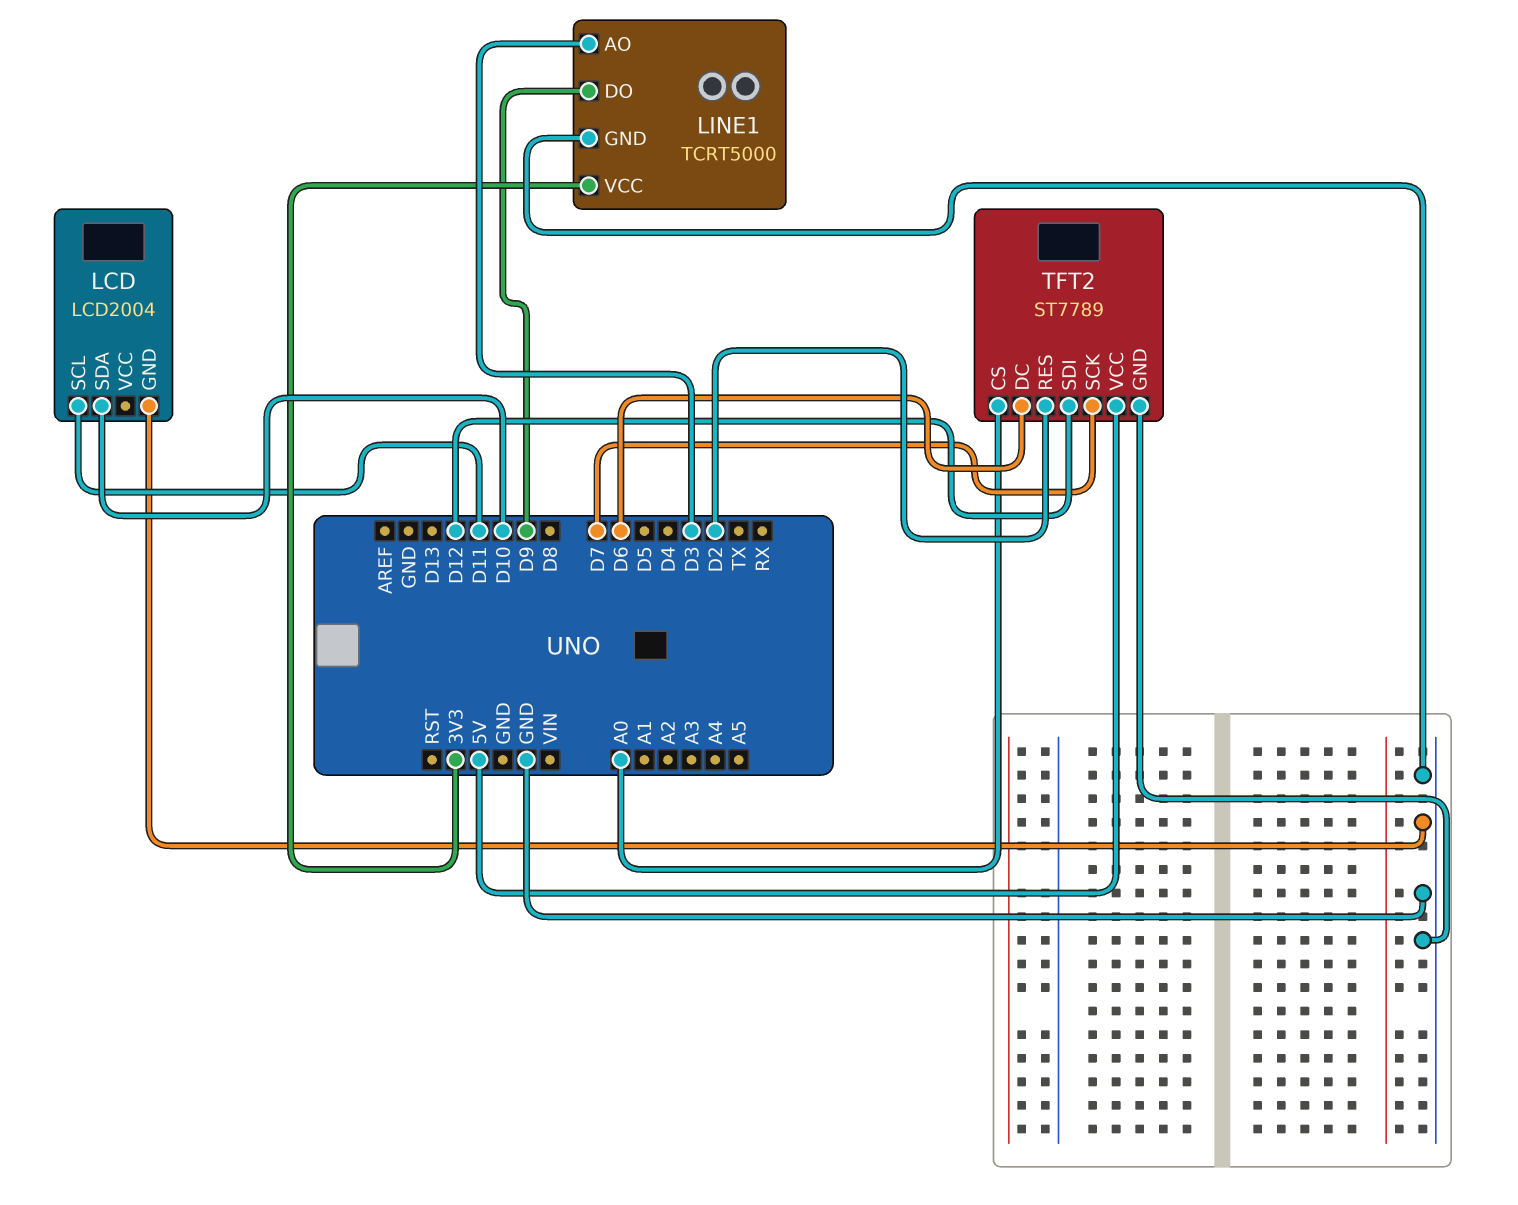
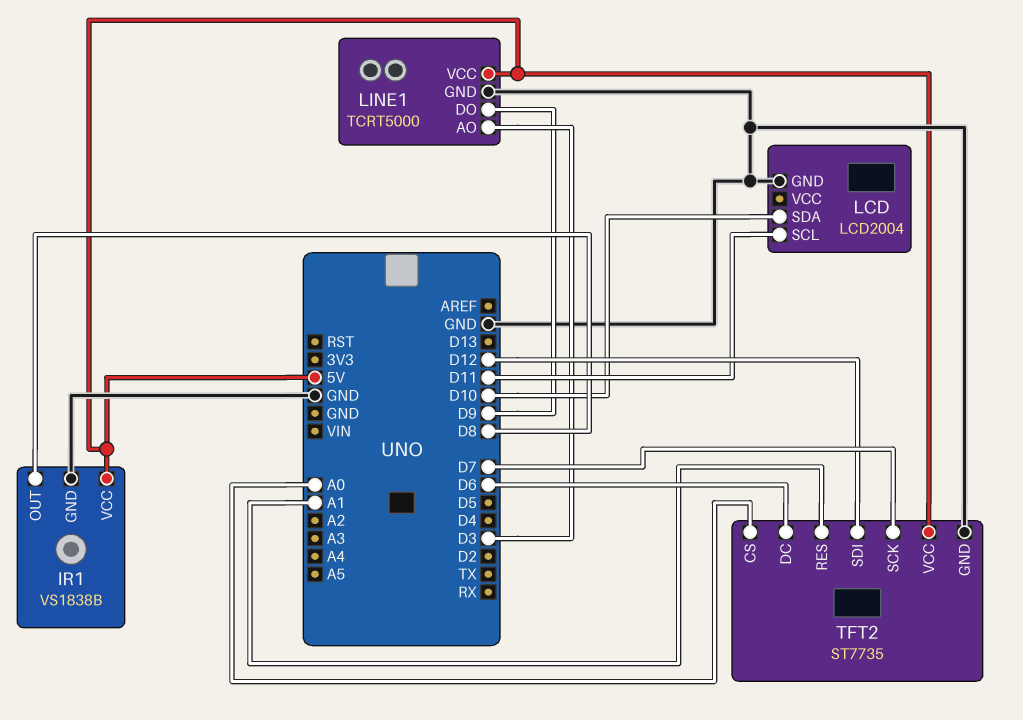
IR1: none -> VS1838B
IR1 pin GND: none -> GND
IR1 pin OUT: none -> D8
IR1 pin VCC: none -> 5V
LINE1 pin VCC: 3V3 -> 5V
TFT2: ST7789 -> ST7735
TFT2 pin RES: D2 -> A1

